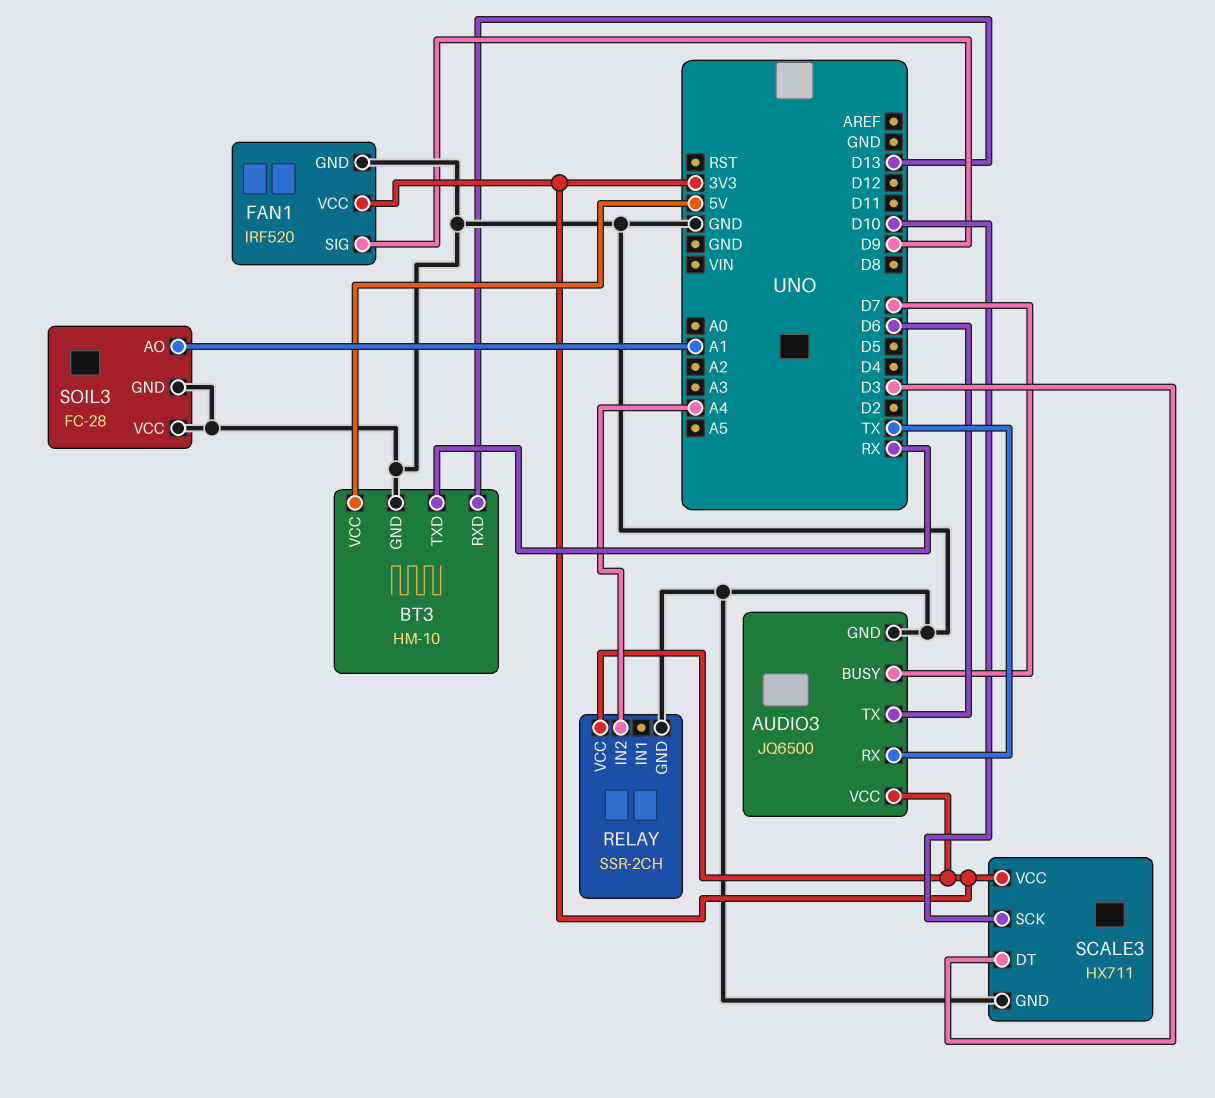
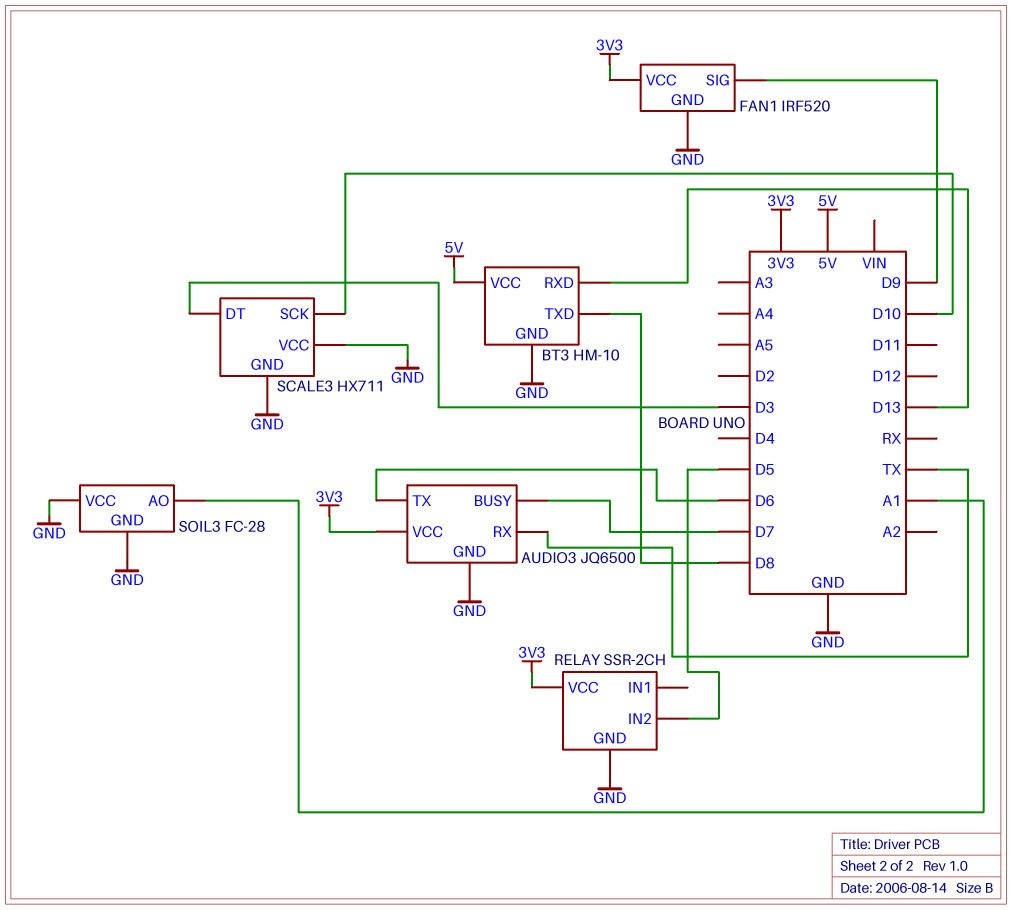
BT3 pin TXD: RX -> D8
RELAY pin IN2: A4 -> D5
SCALE3 pin VCC: 3V3 -> GND

